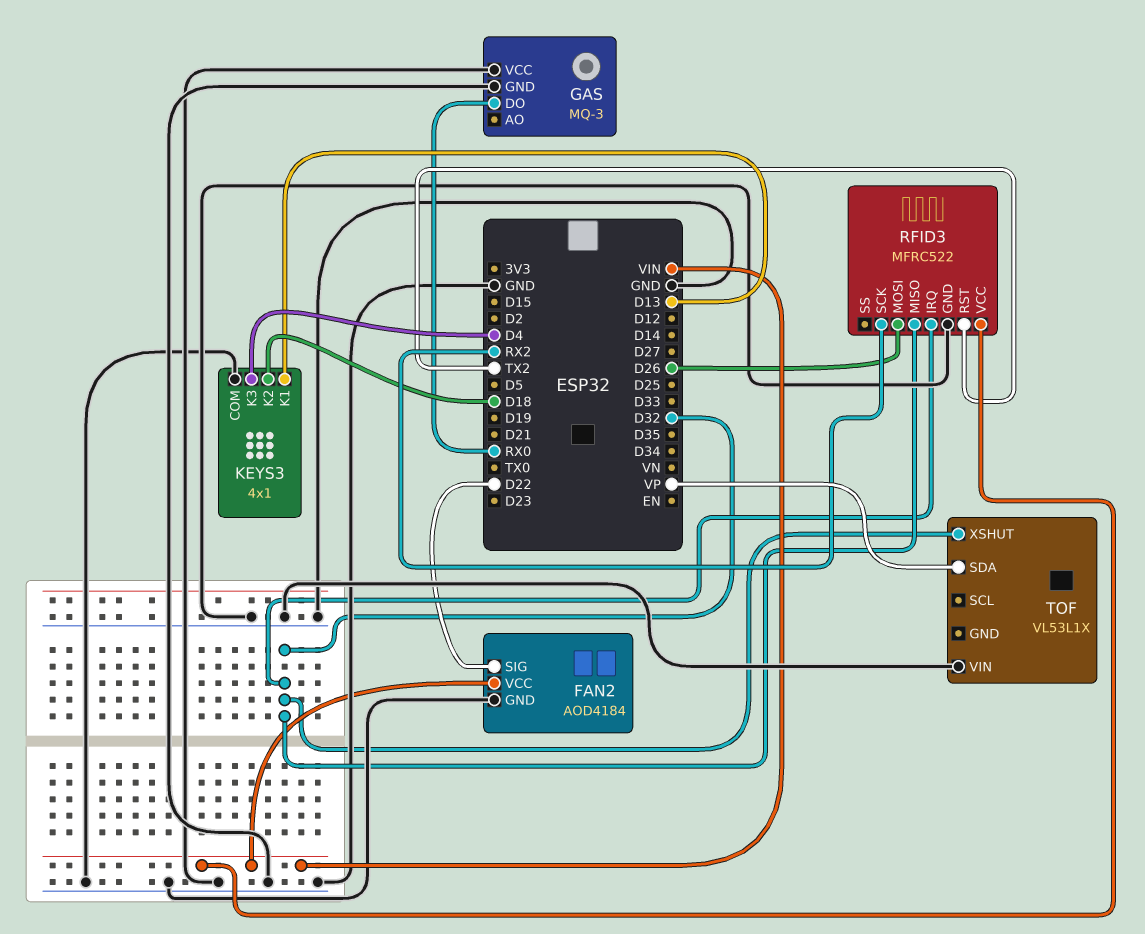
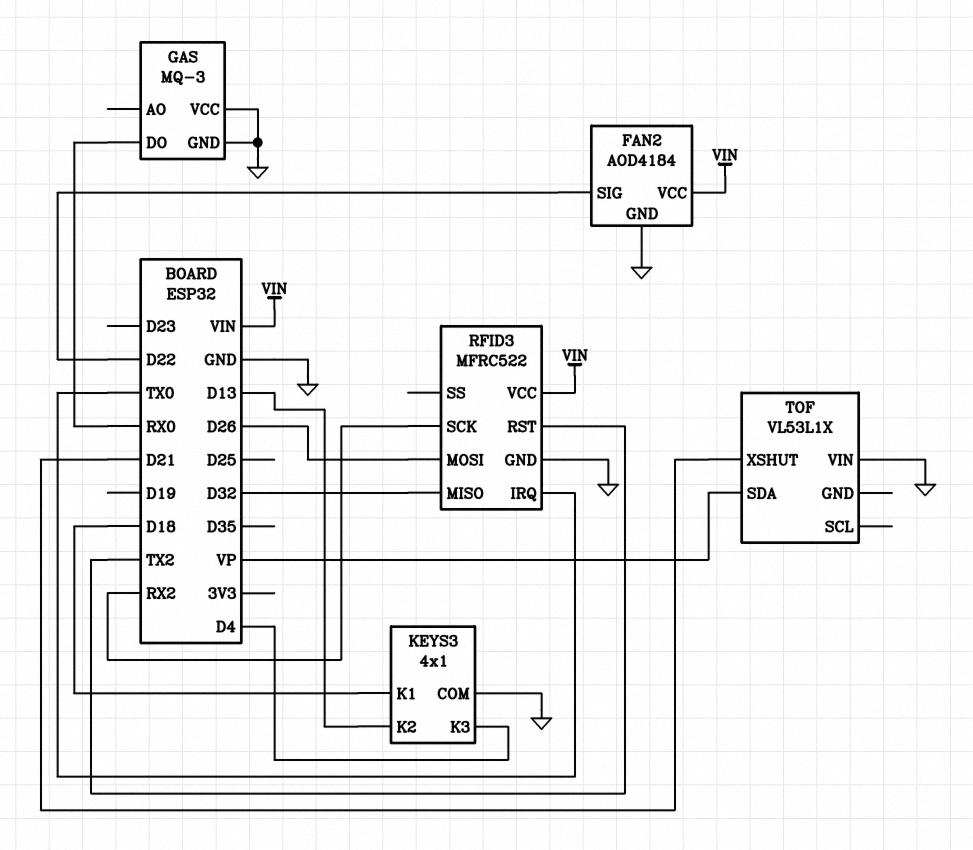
KEYS3 pin K1: D13 -> D18
KEYS3 pin K2: D18 -> D13
RFID3 pin IRQ: D32 -> TX0
TOF pin XSHUT: D32 -> D21

